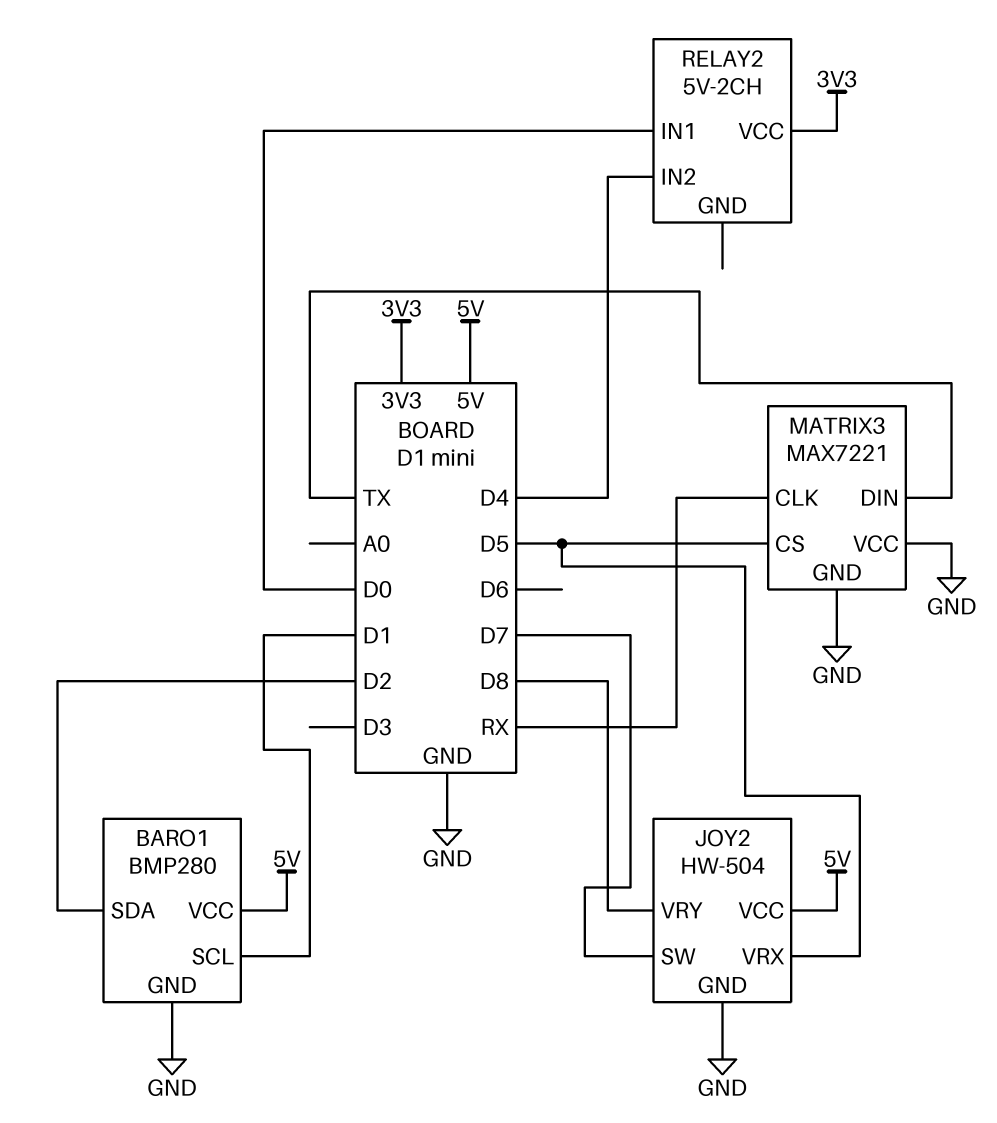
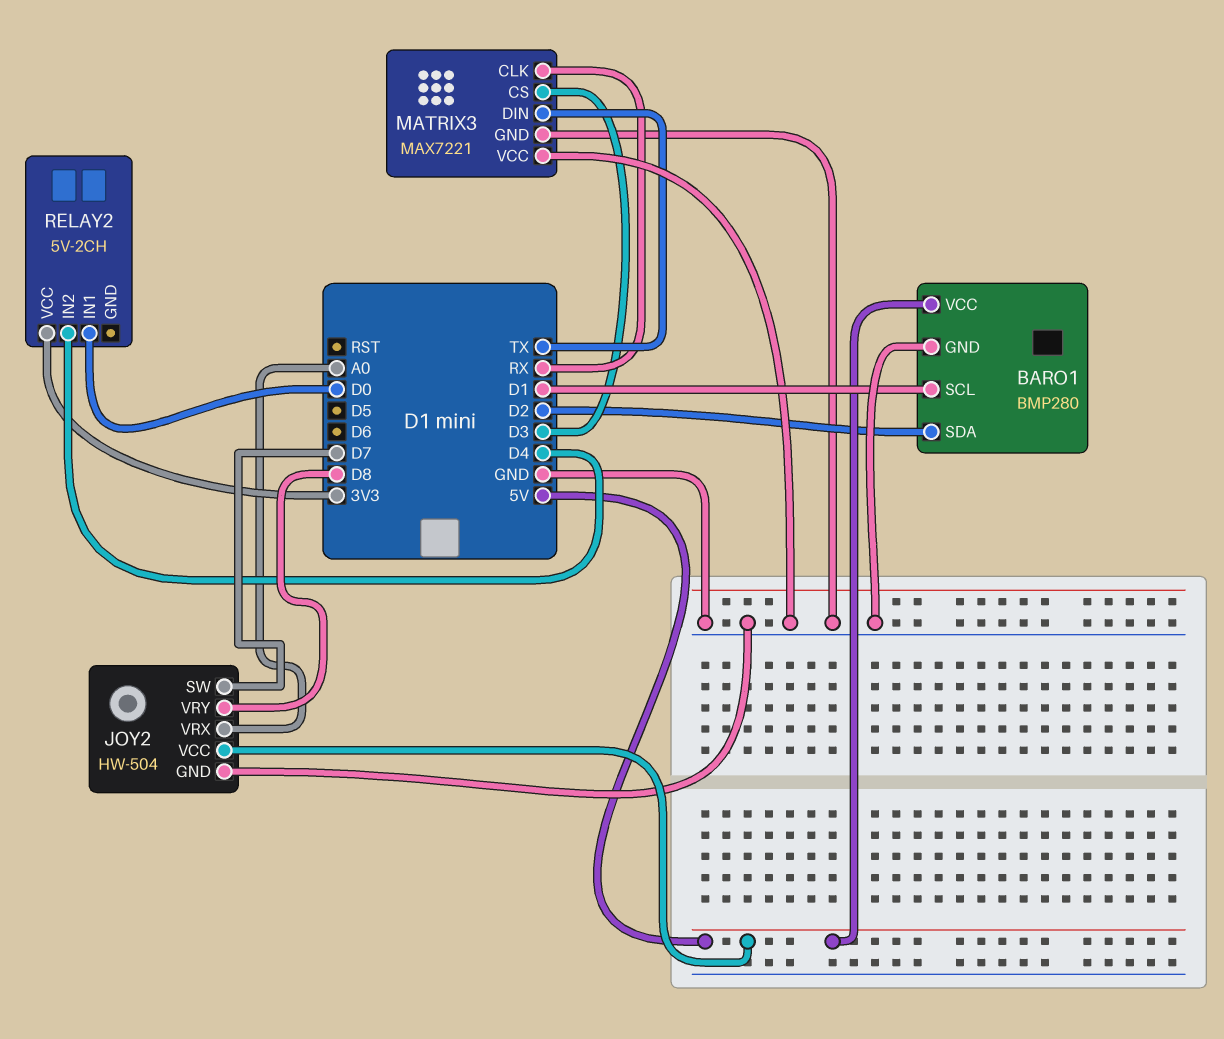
JOY2 pin VRX: D5 -> A0
MATRIX3 pin CS: D5 -> D3

